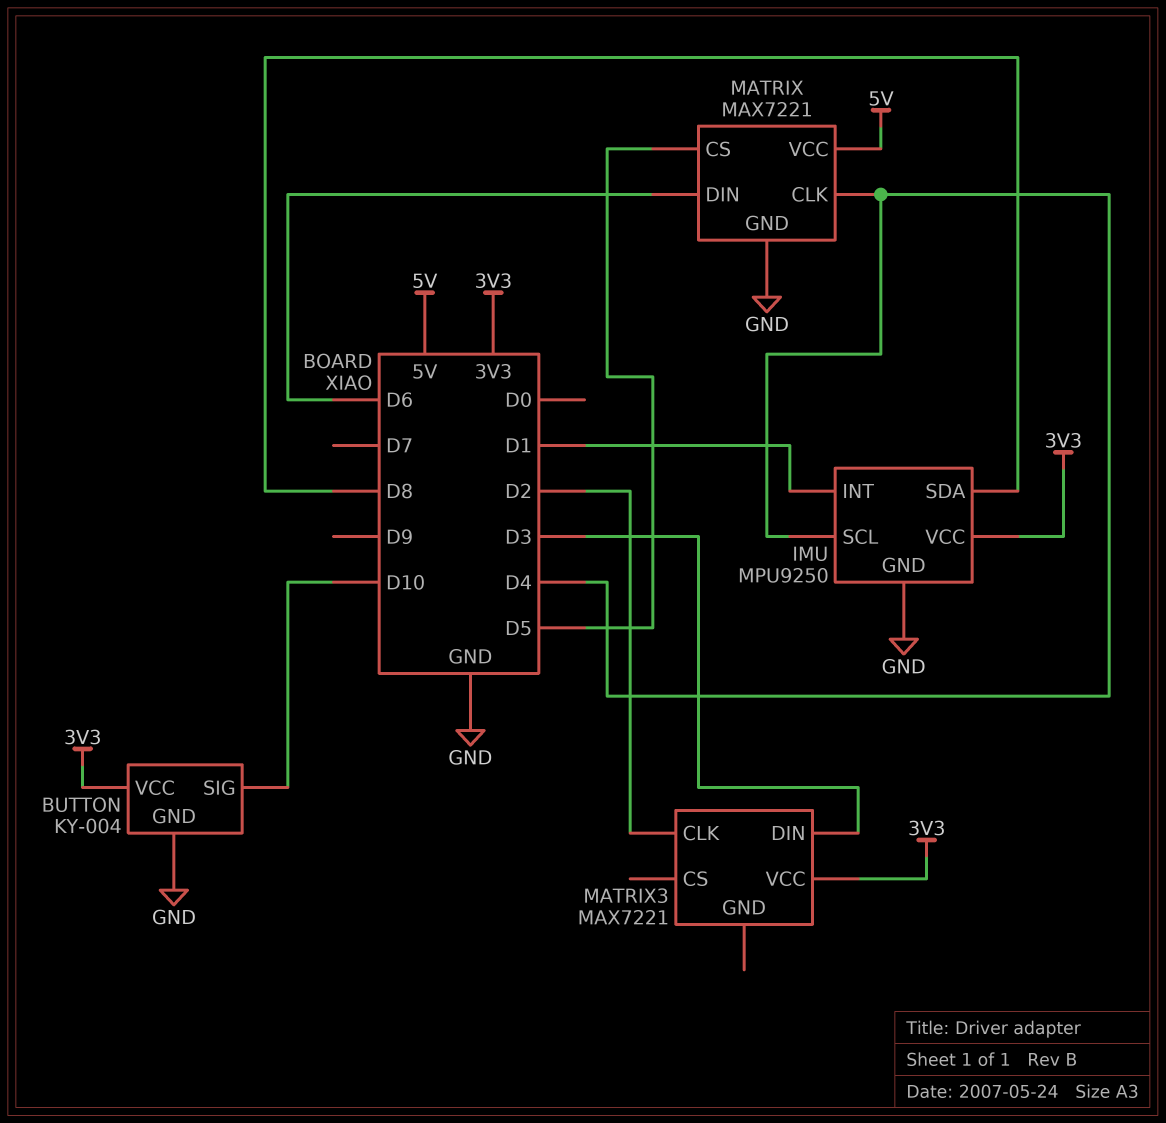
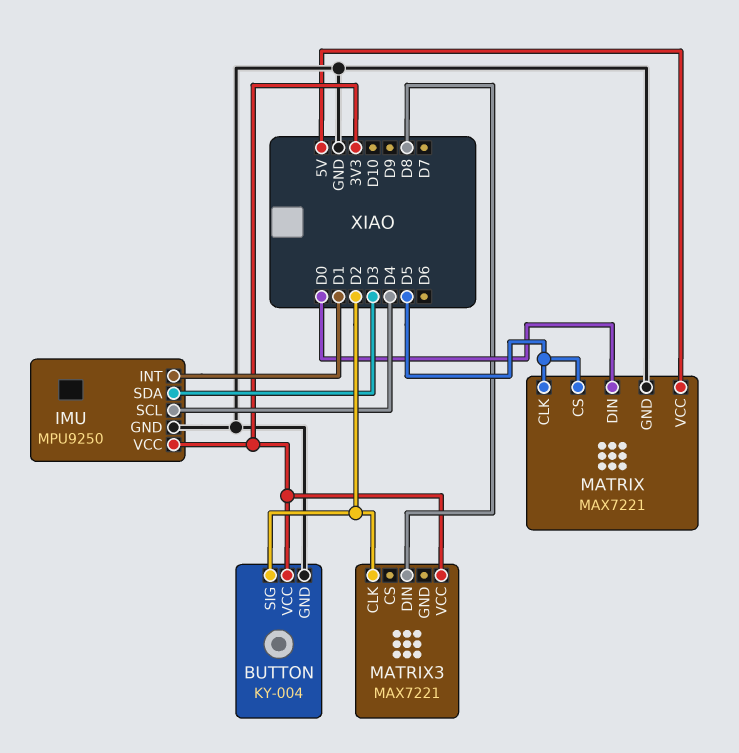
BUTTON pin SIG: D10 -> D2
IMU pin SDA: D8 -> D3
MATRIX pin CLK: D4 -> D5
MATRIX pin DIN: D6 -> D0
MATRIX3 pin DIN: D3 -> D8

